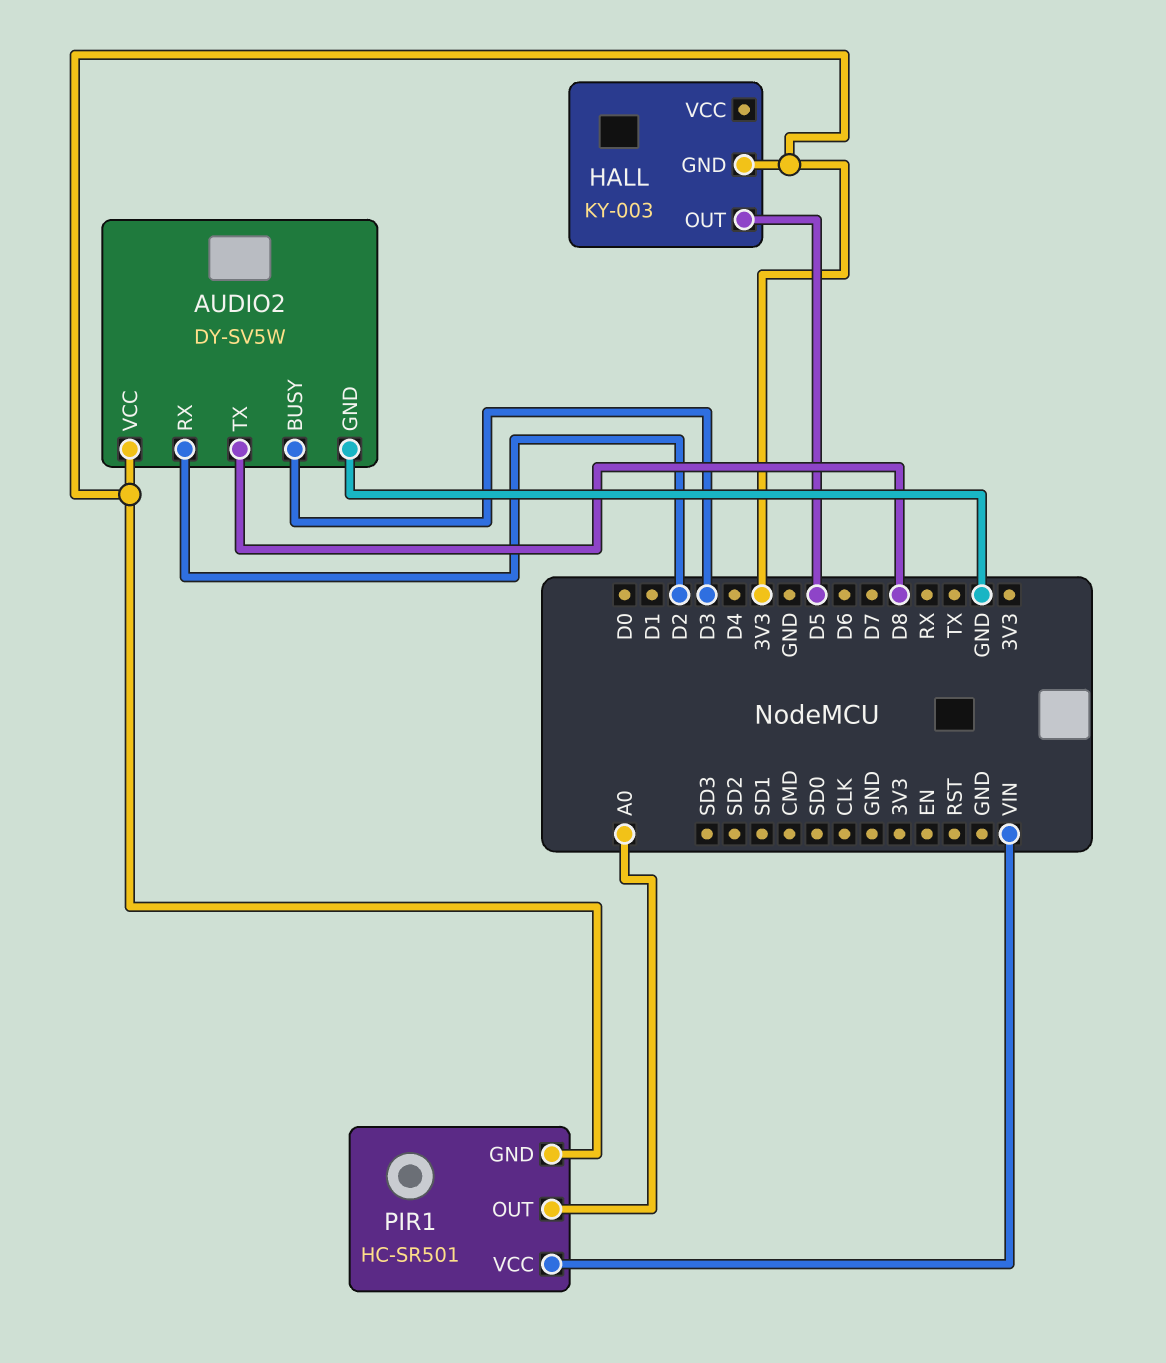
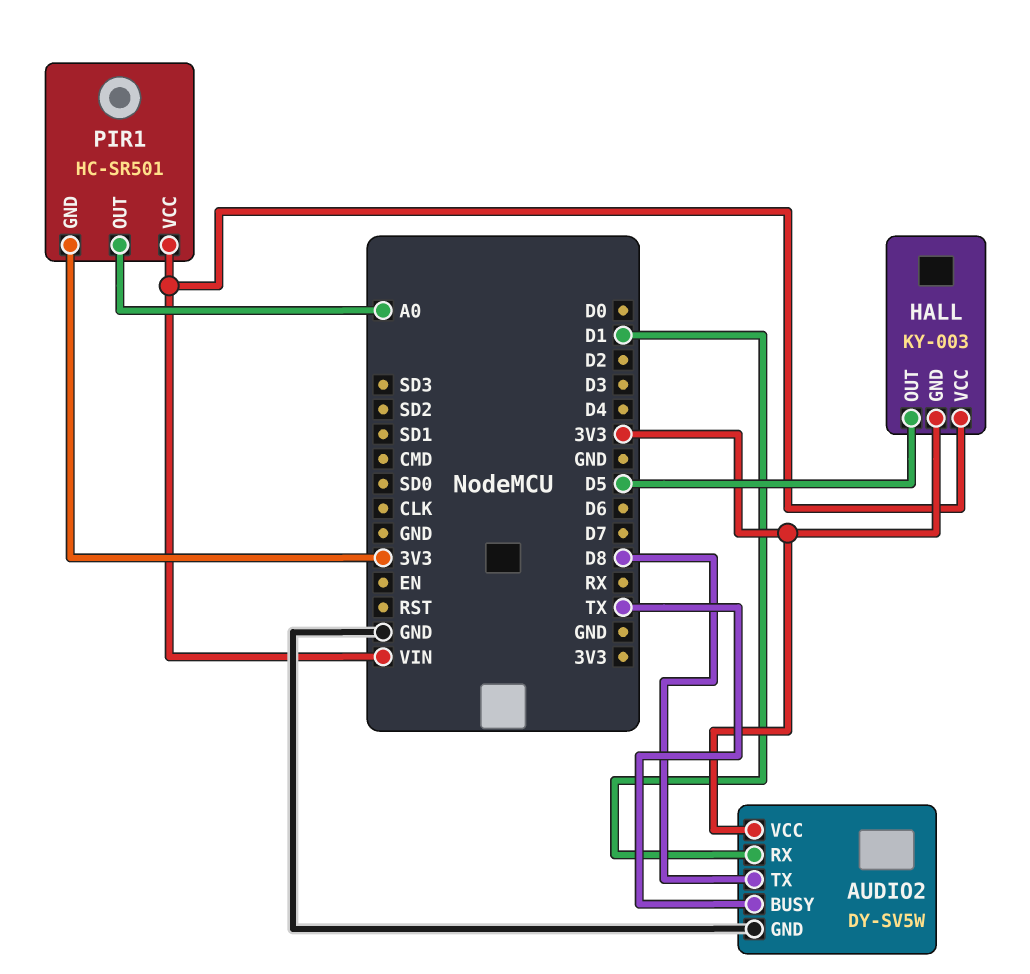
AUDIO2 pin BUSY: D3 -> TX
AUDIO2 pin RX: D2 -> D1
HALL pin VCC: none -> VIN

